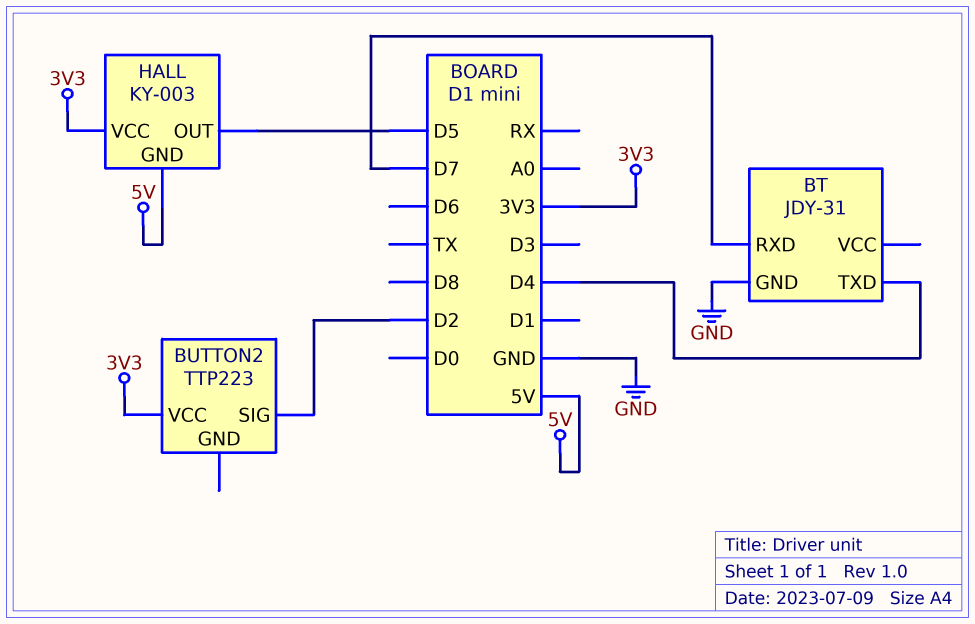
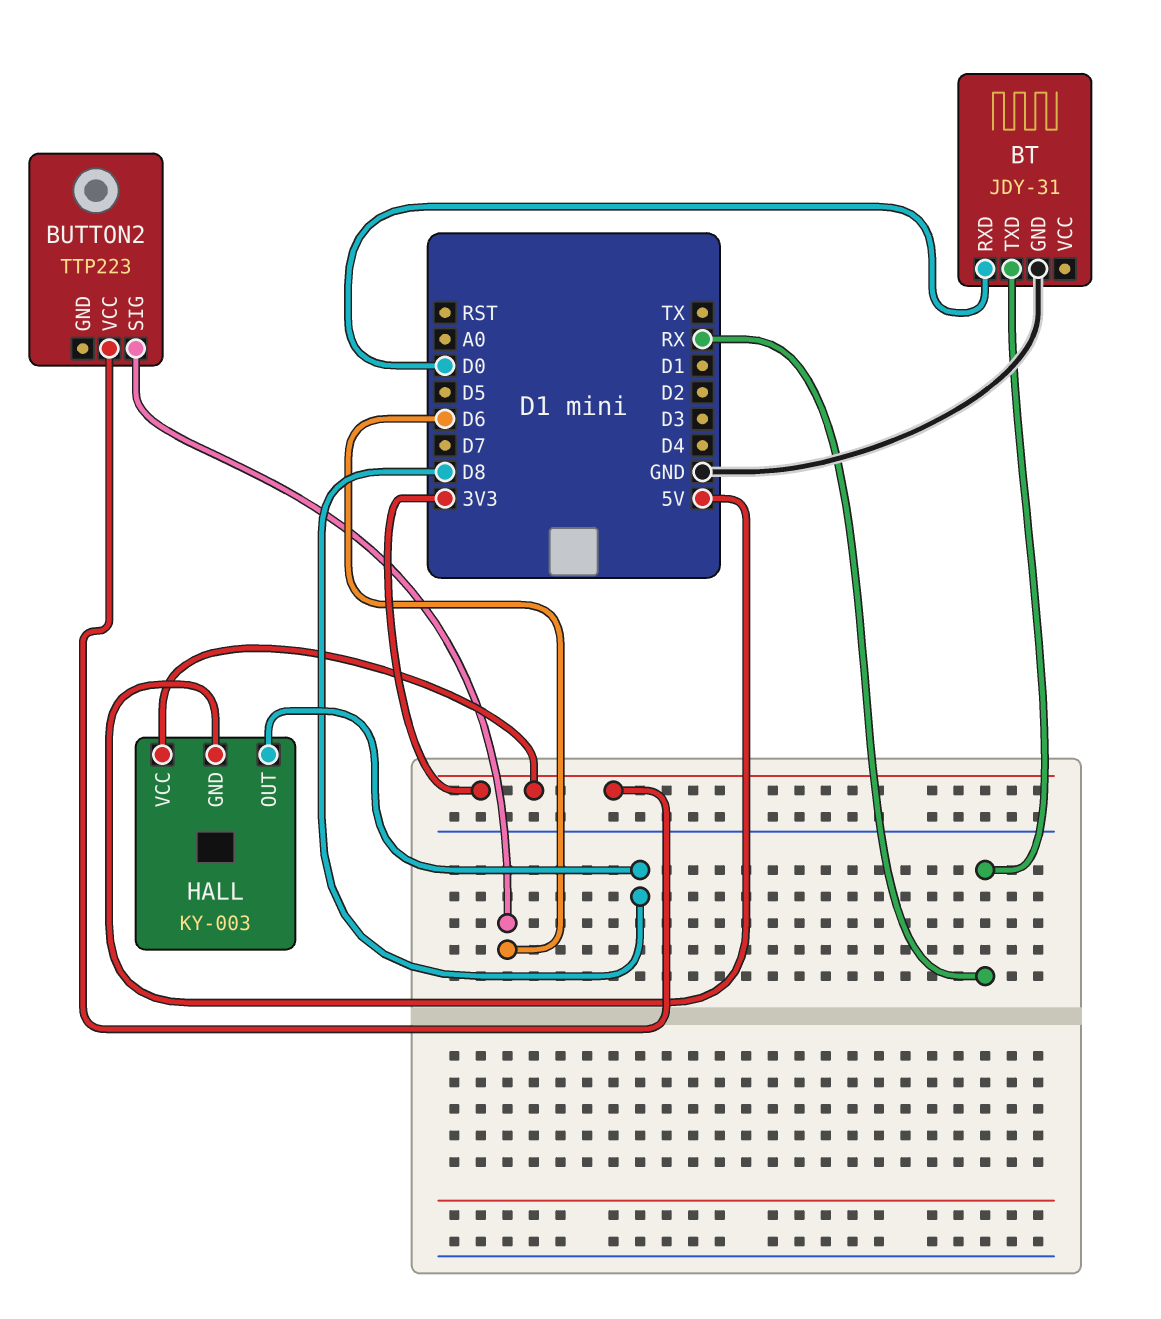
BT pin RXD: D7 -> D0
BT pin TXD: D4 -> RX
BUTTON2 pin SIG: D2 -> D6
HALL pin OUT: D5 -> D8

